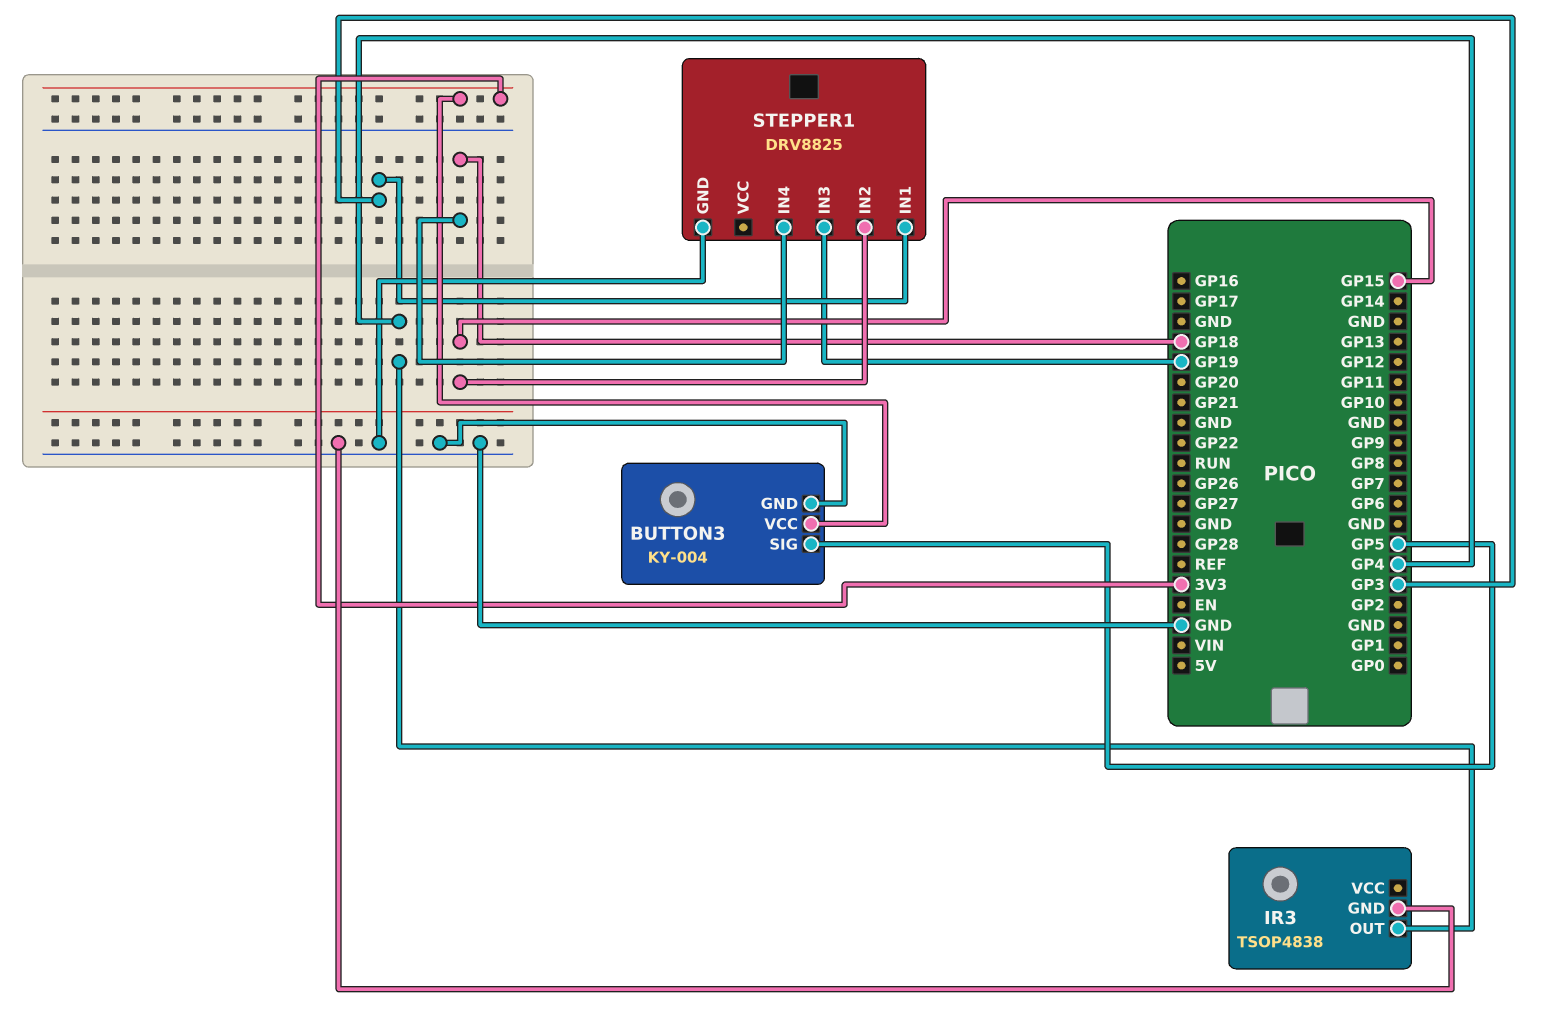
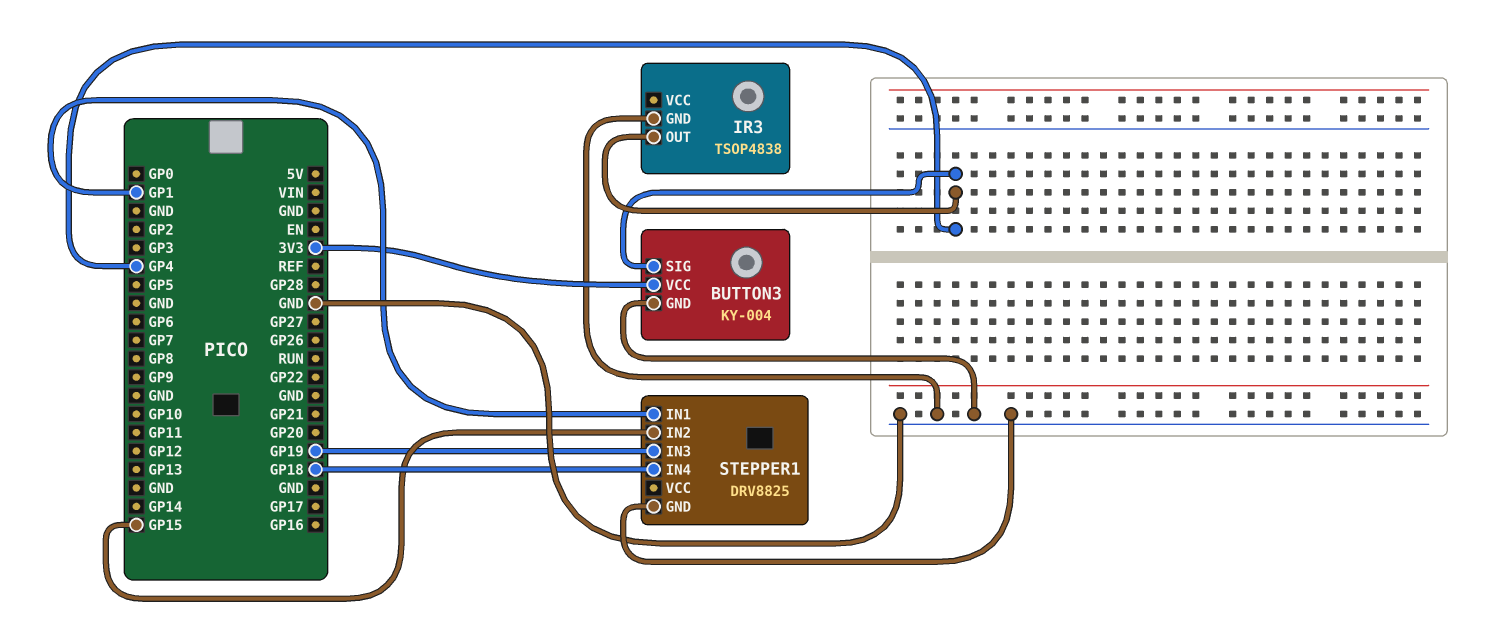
BUTTON3 pin SIG: GP5 -> GP4
STEPPER1 pin IN1: GP3 -> GP1

